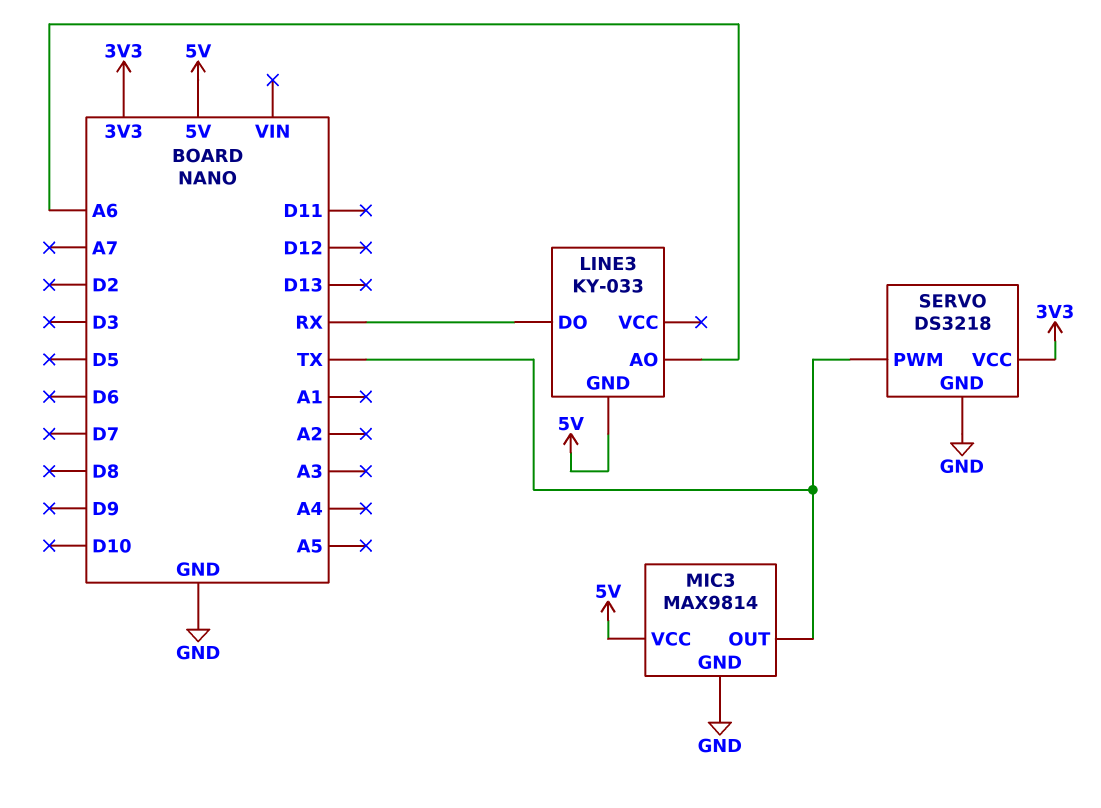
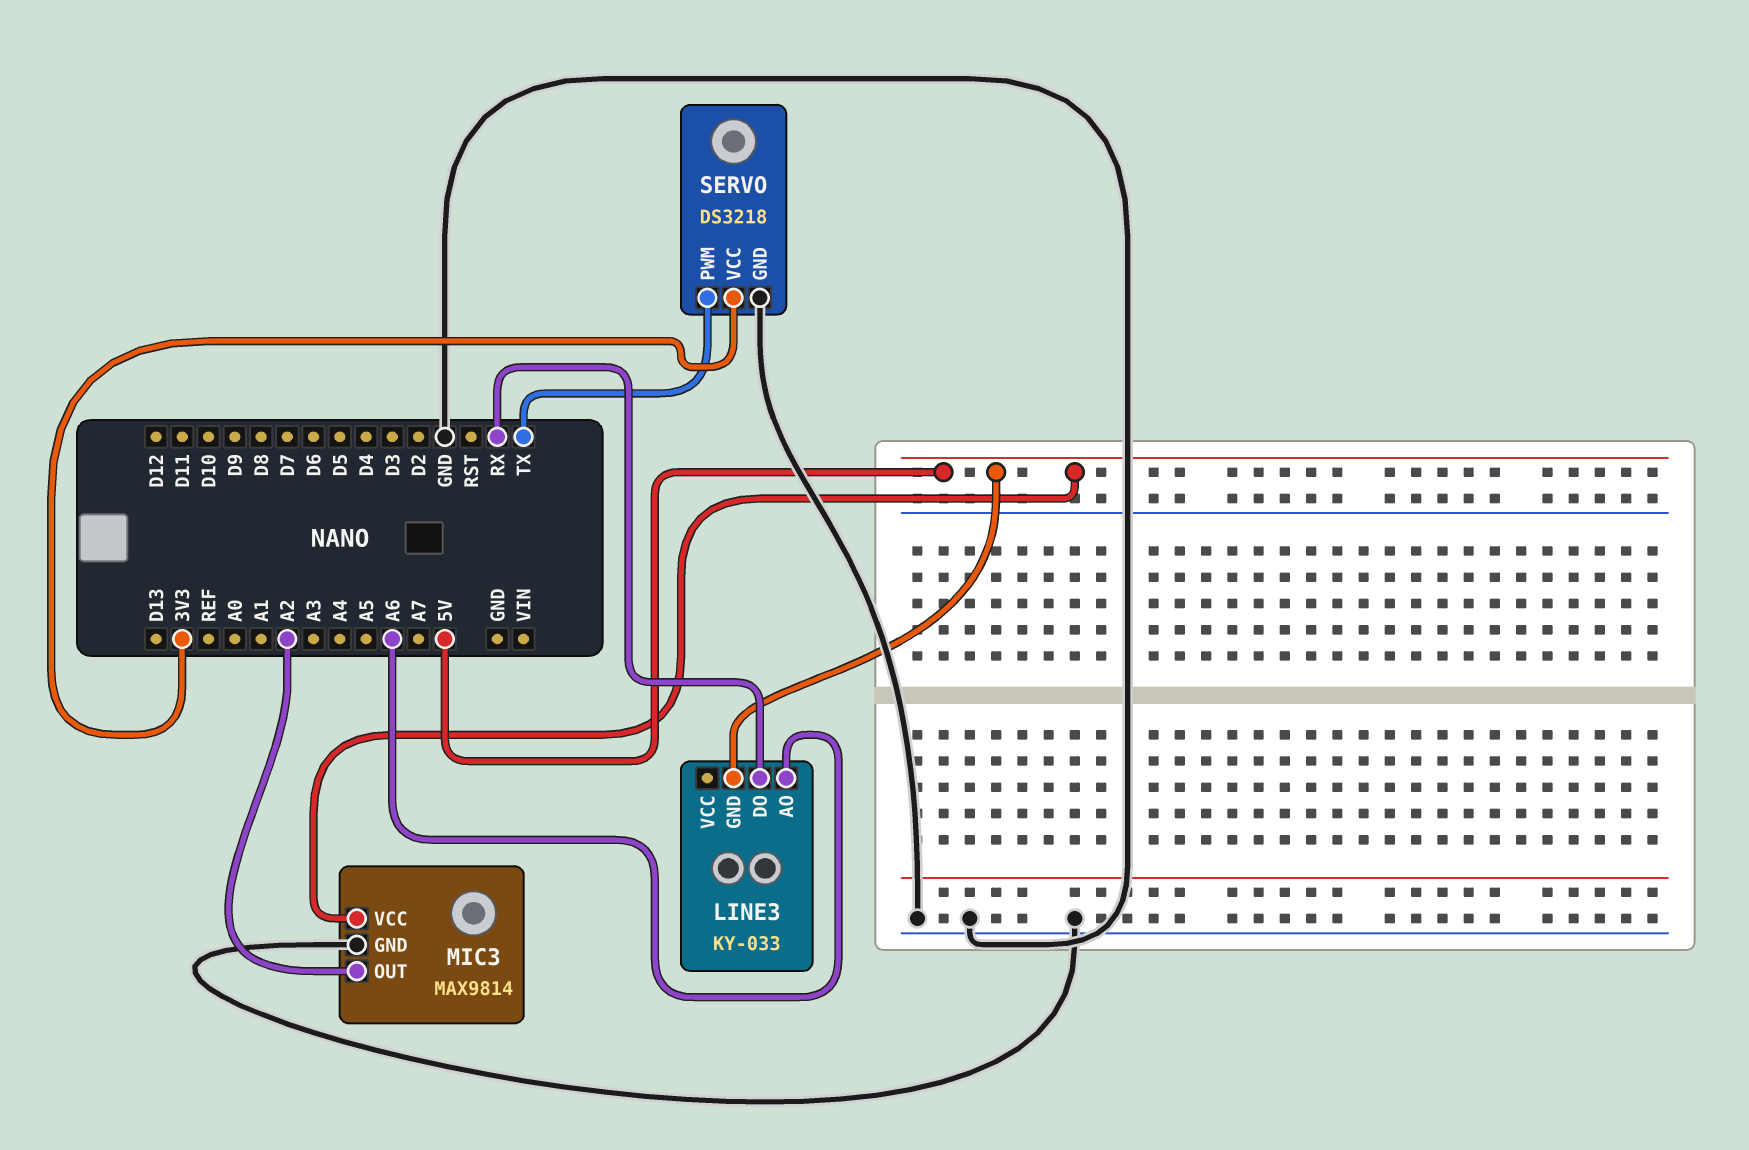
MIC3 pin OUT: TX -> A2

